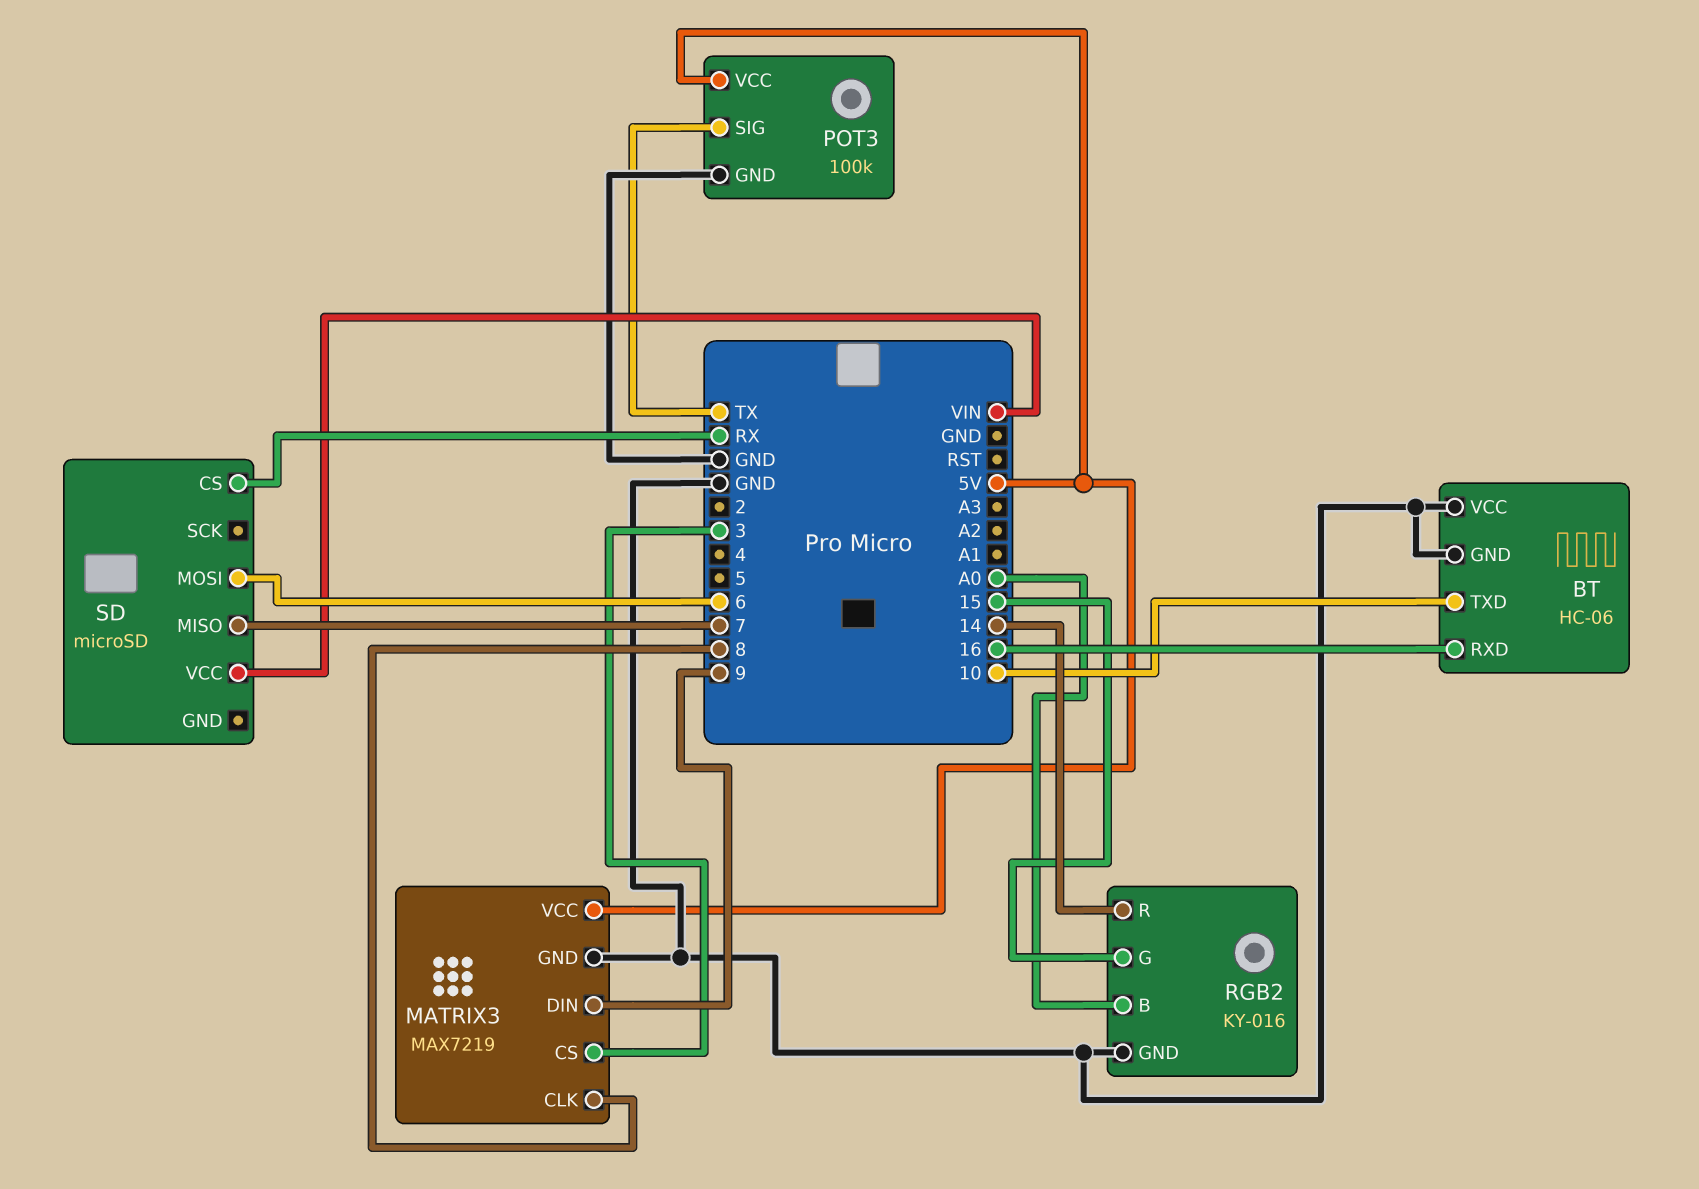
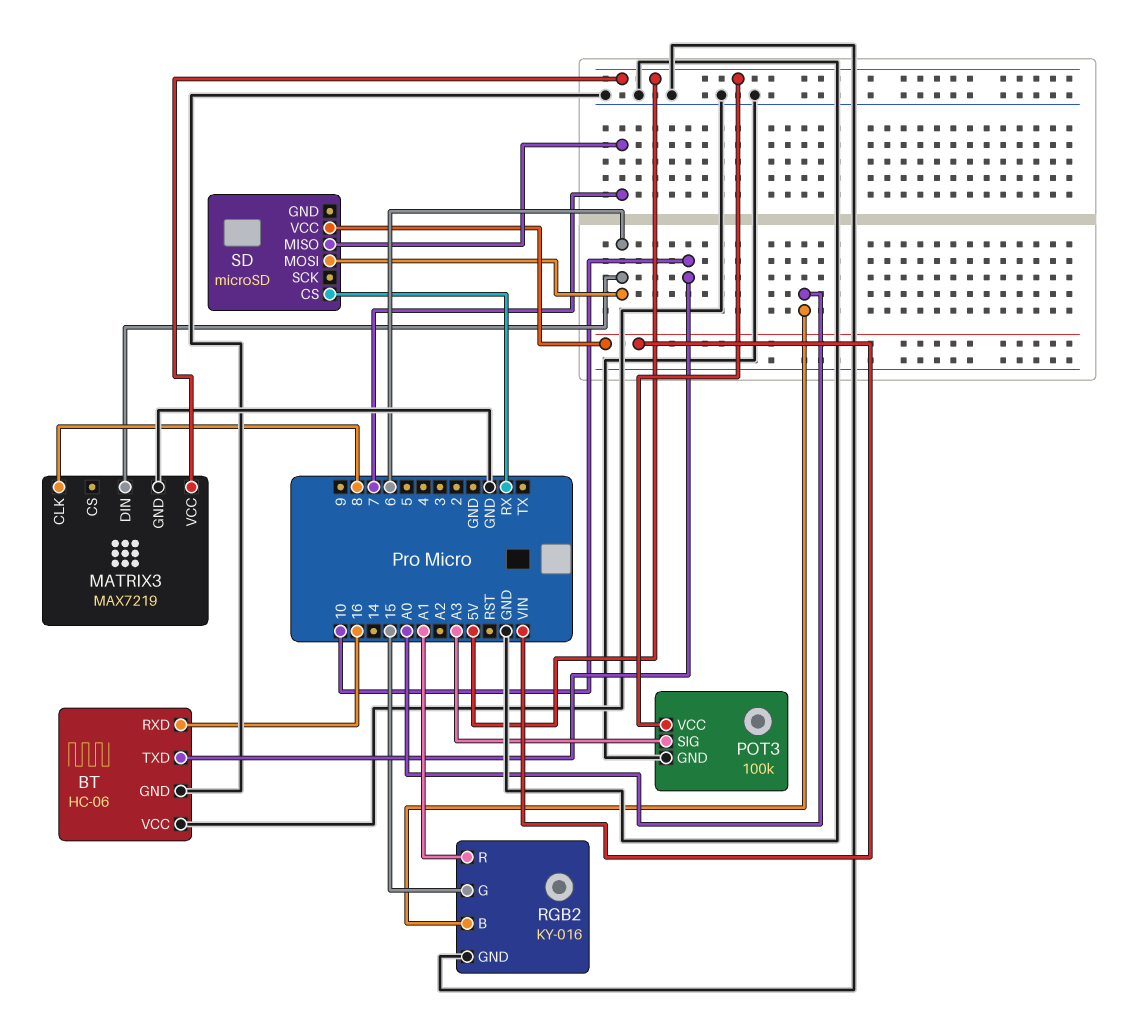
MATRIX3 pin CS: 3 -> none
MATRIX3 pin DIN: 9 -> 6
POT3 pin SIG: TX -> A3
RGB2 pin R: 14 -> A1

